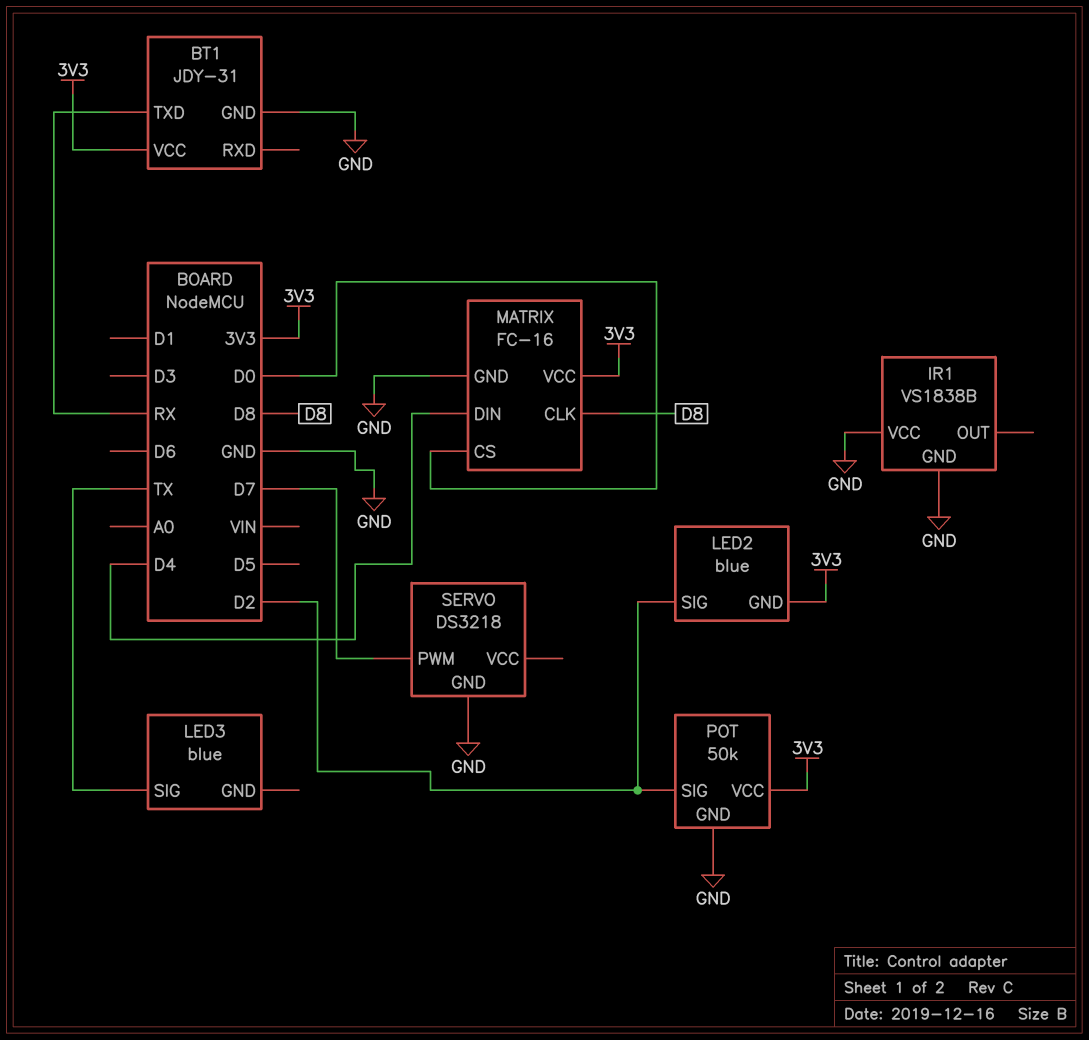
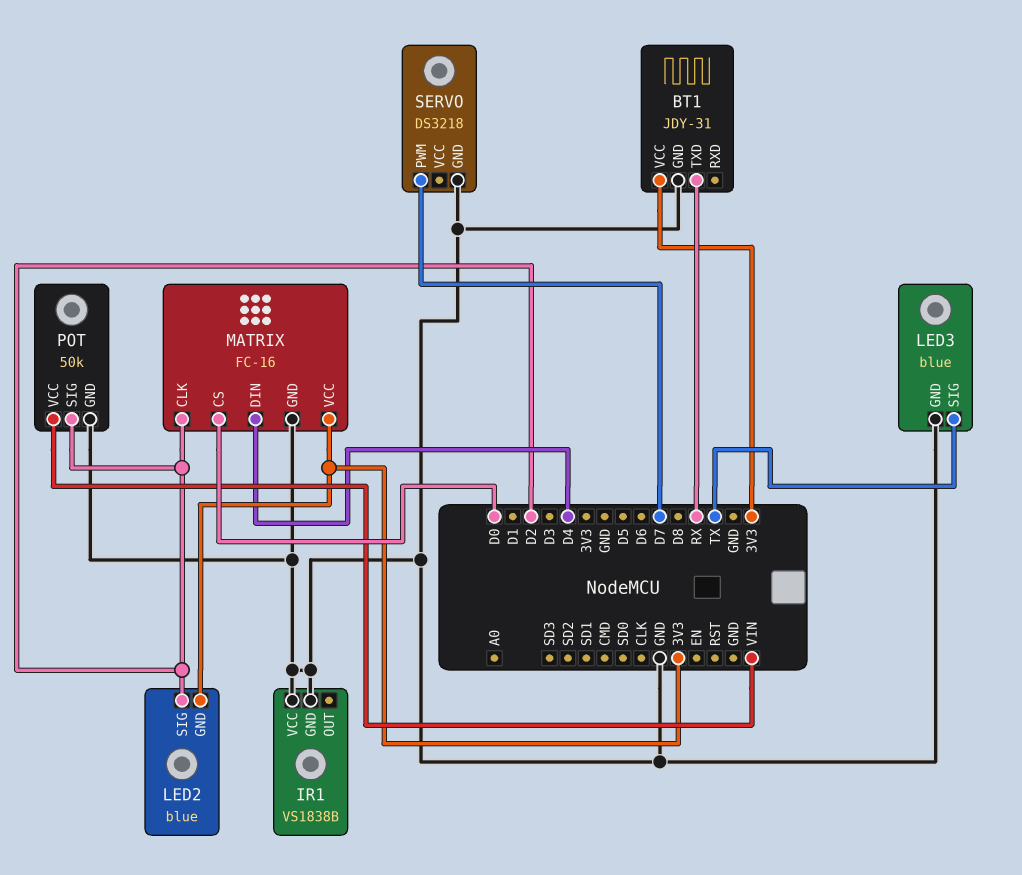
LED3 pin GND: none -> GND
MATRIX pin CLK: D8 -> D2
POT pin VCC: 3V3 -> VIN

